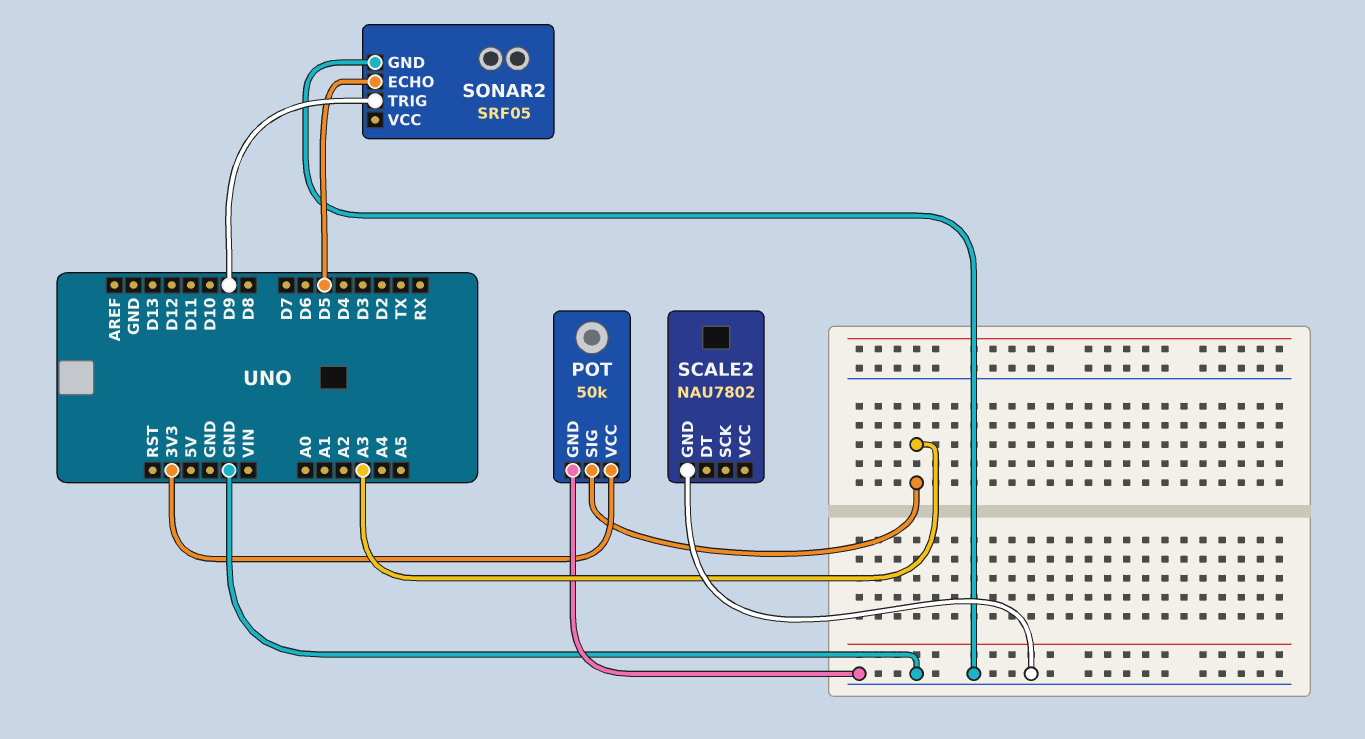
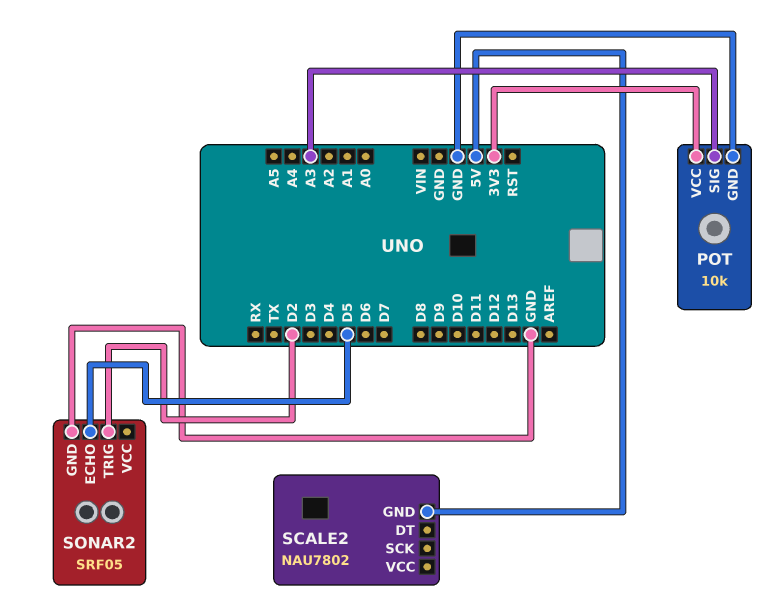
POT: 50k -> 10k
SCALE2 pin GND: GND -> 5V
SONAR2 pin TRIG: D9 -> D2

